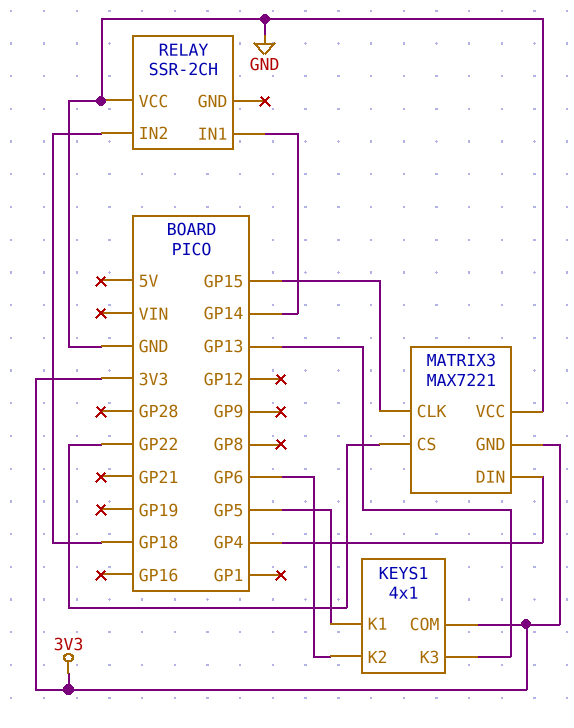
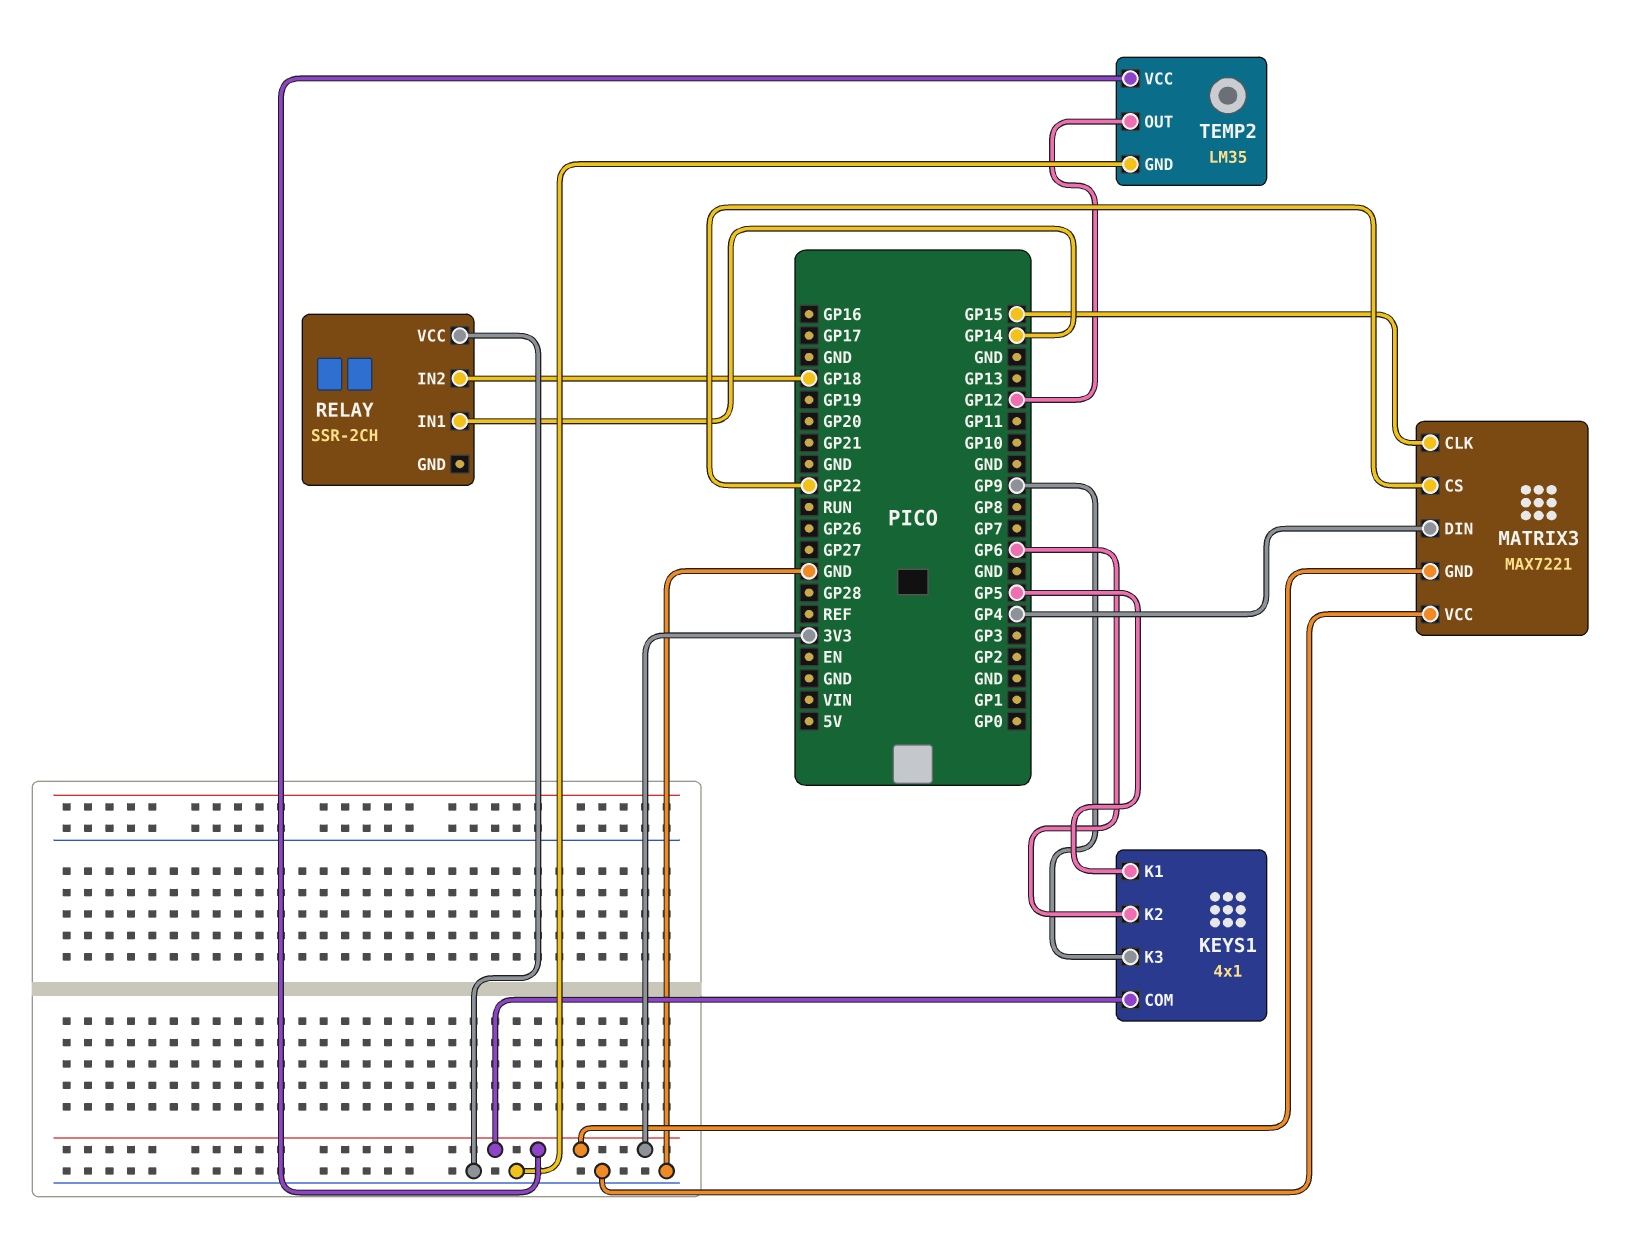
KEYS1 pin K3: GP13 -> GP9
TEMP2: none -> LM35
TEMP2 pin GND: none -> GND
TEMP2 pin OUT: none -> GP12
TEMP2 pin VCC: none -> 3V3

